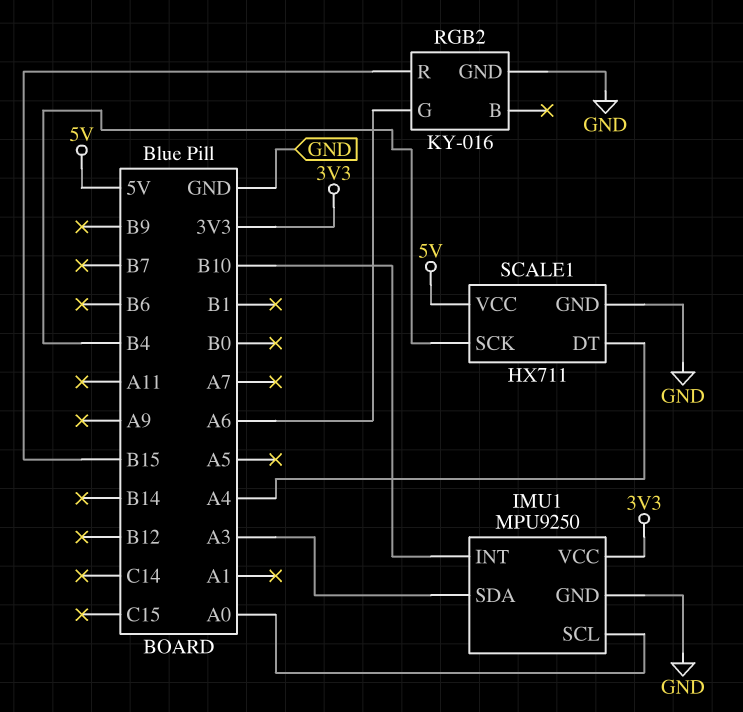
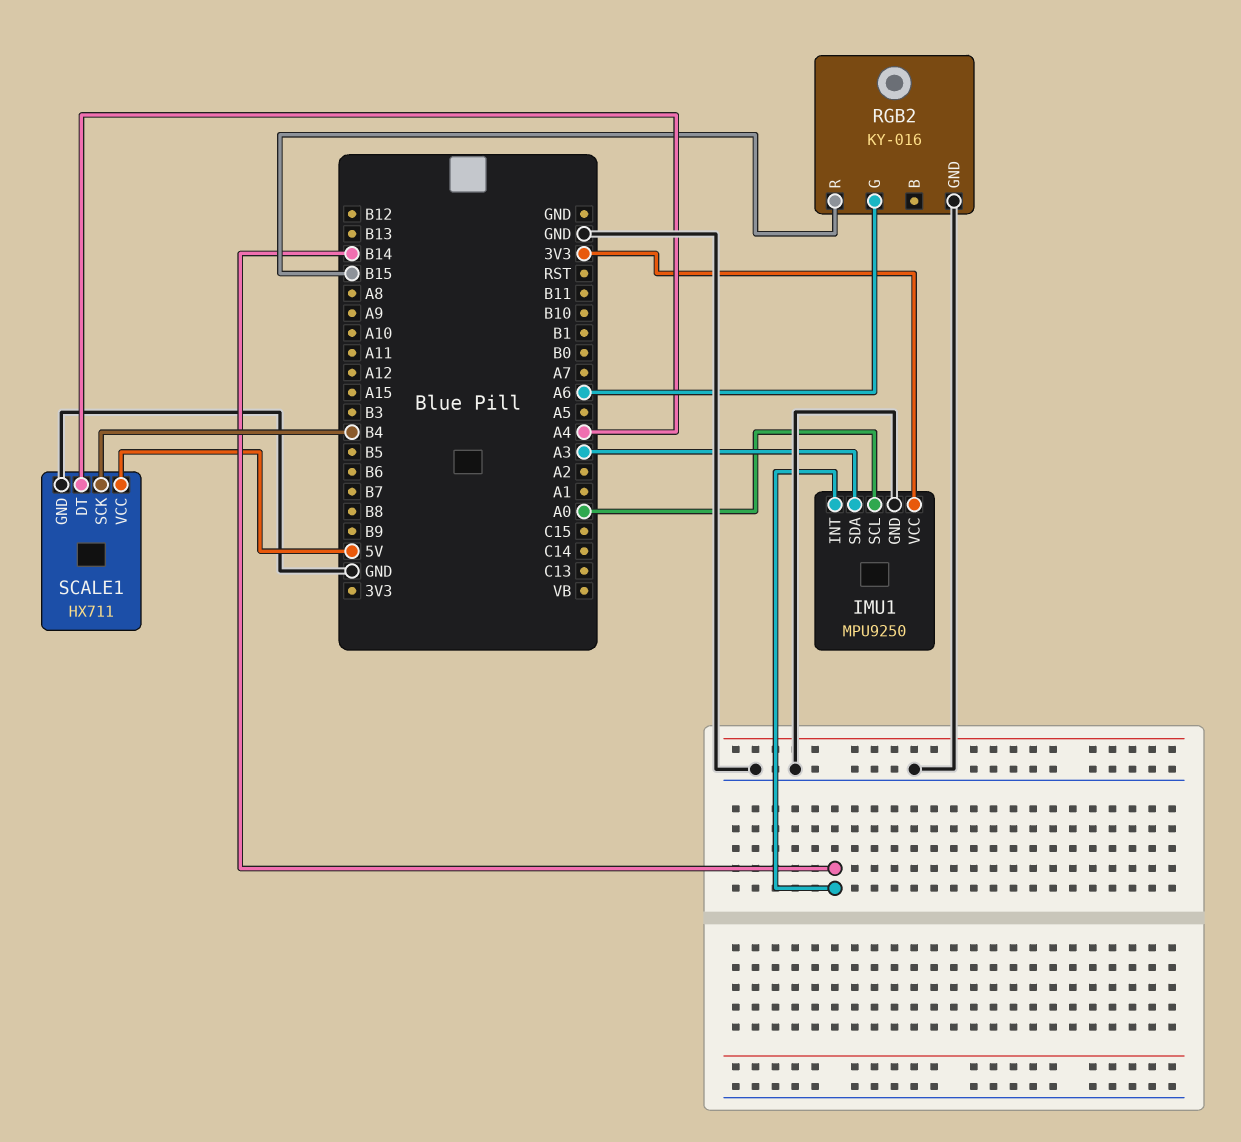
IMU1 pin INT: B10 -> B14

